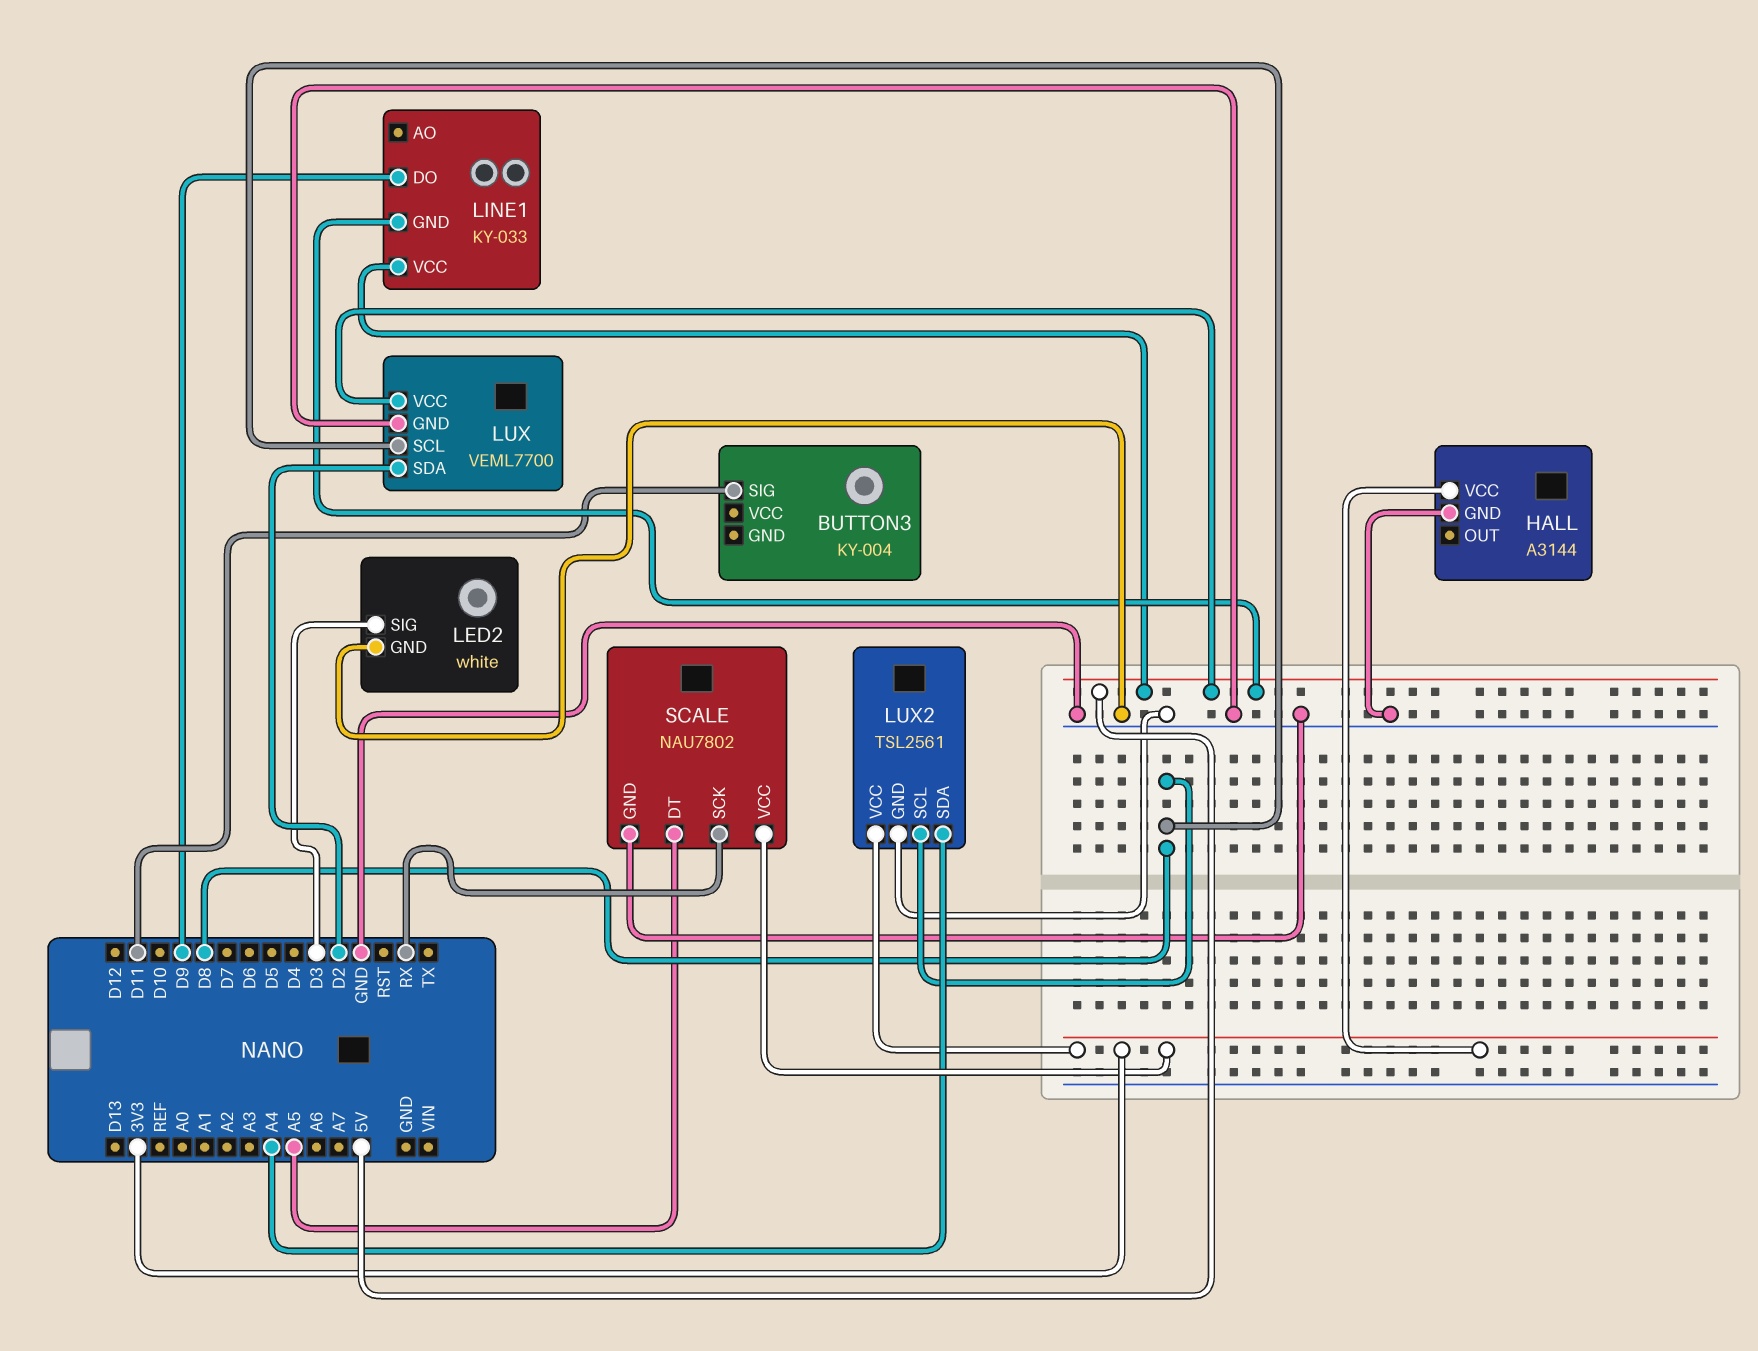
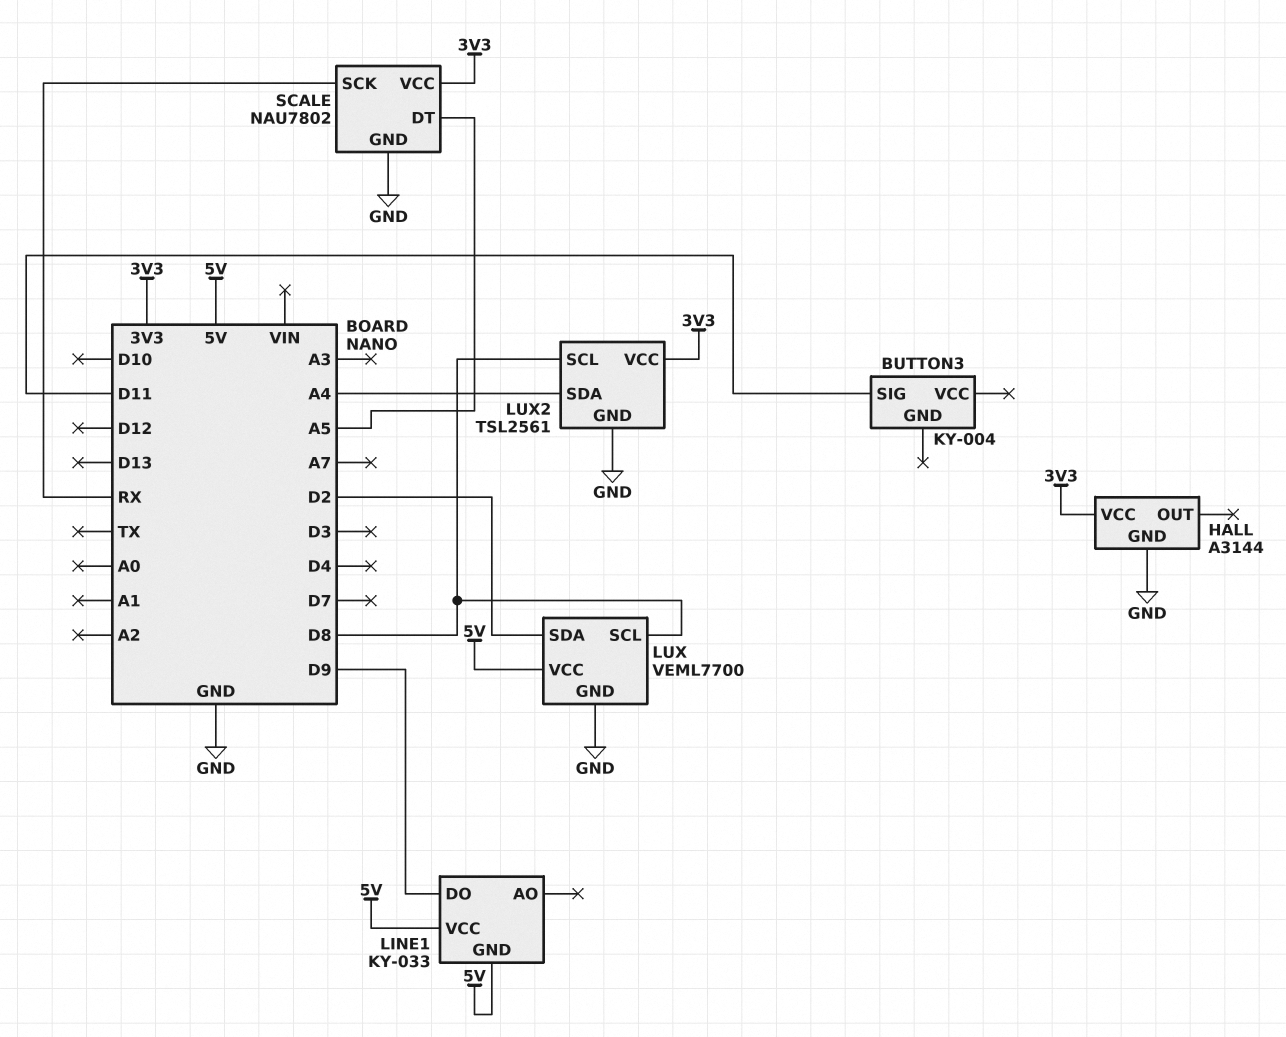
LED2: white -> none
LED2 pin GND: GND -> none
LED2 pin SIG: D3 -> none

